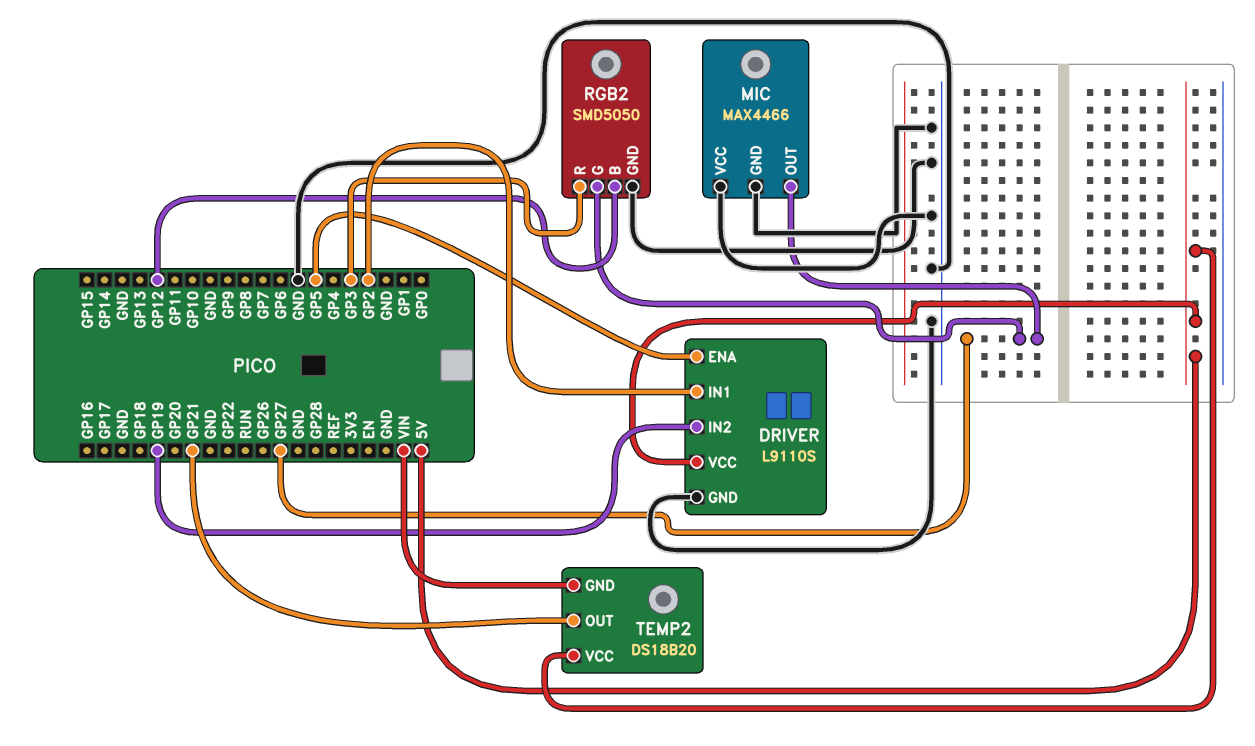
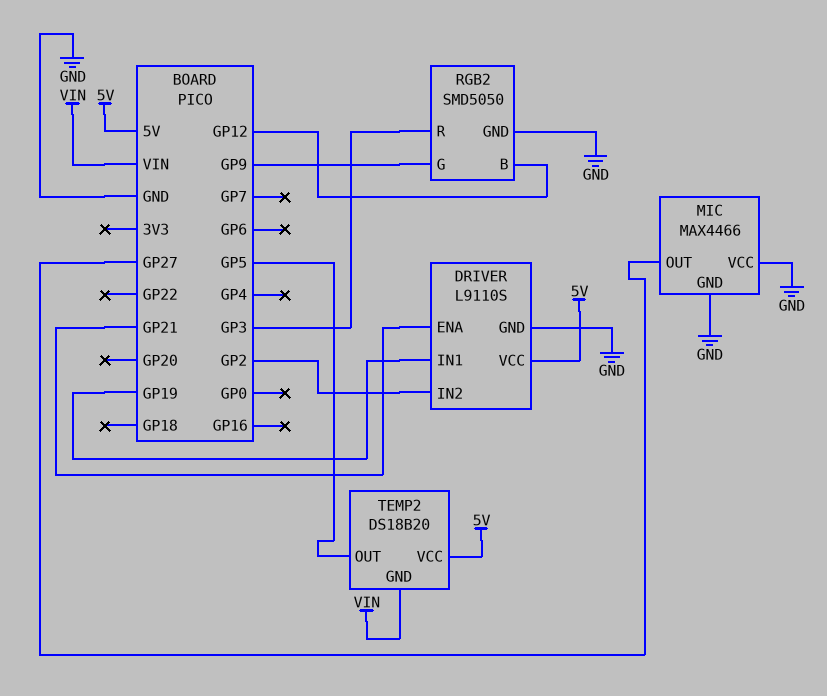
DRIVER pin ENA: GP5 -> GP21
DRIVER pin IN1: GP2 -> GP19
DRIVER pin IN2: GP19 -> GP2
RGB2 pin G: GP27 -> GP9
TEMP2 pin OUT: GP21 -> GP5

